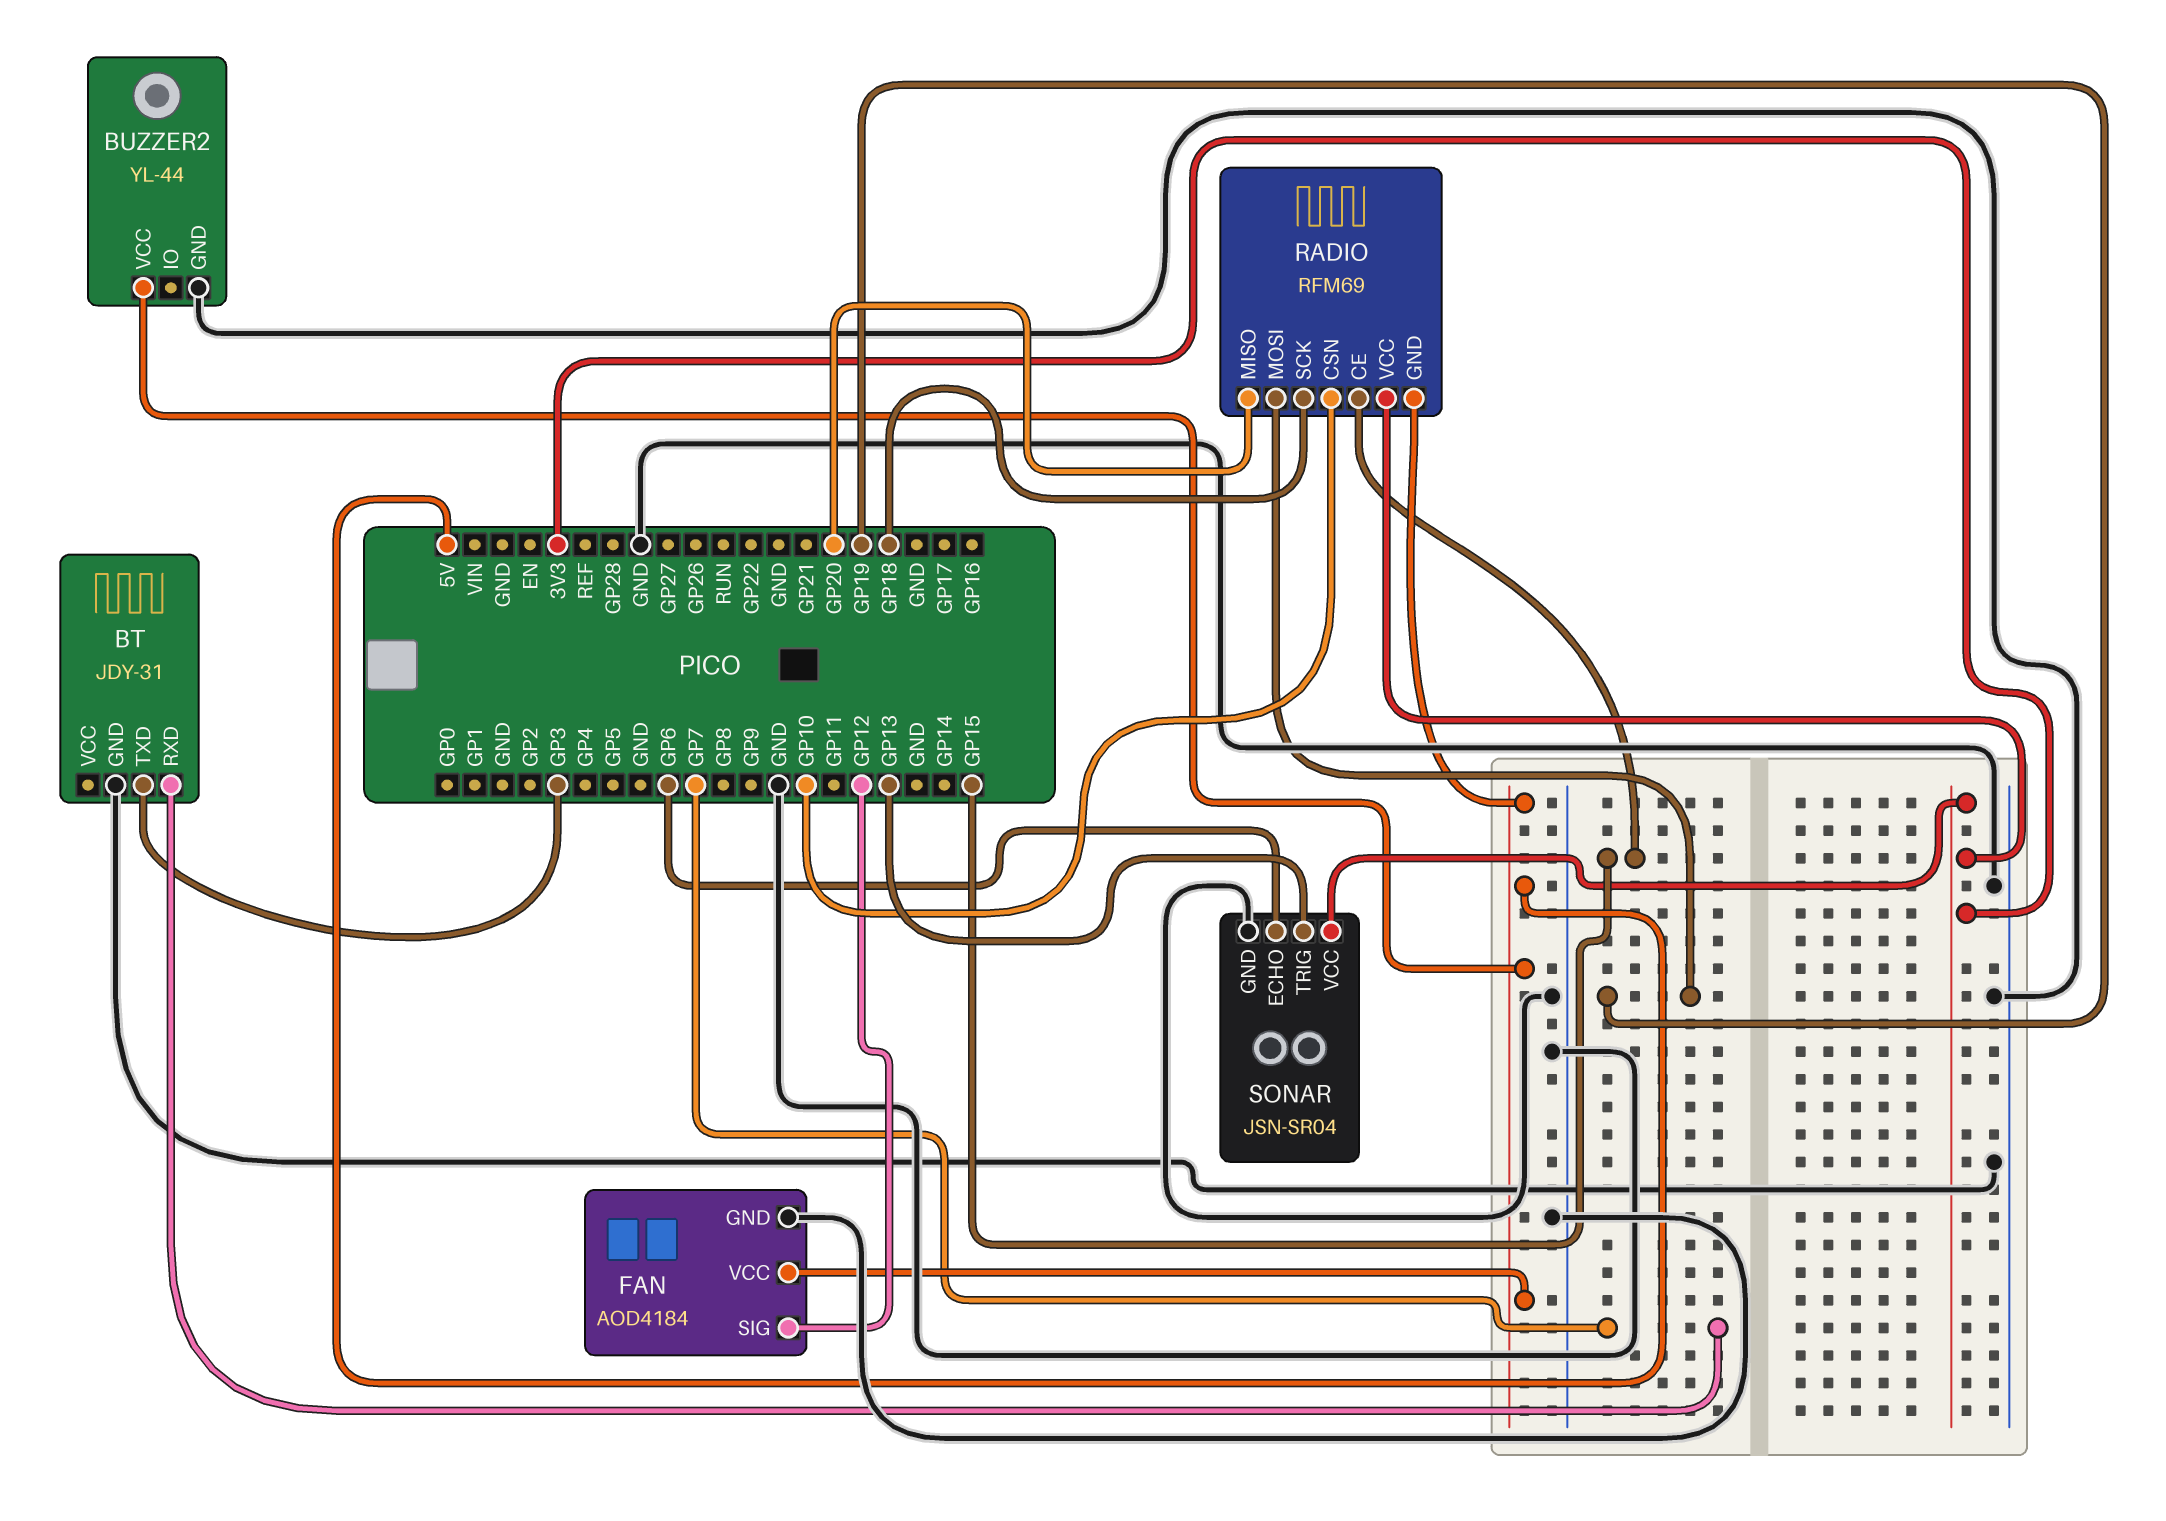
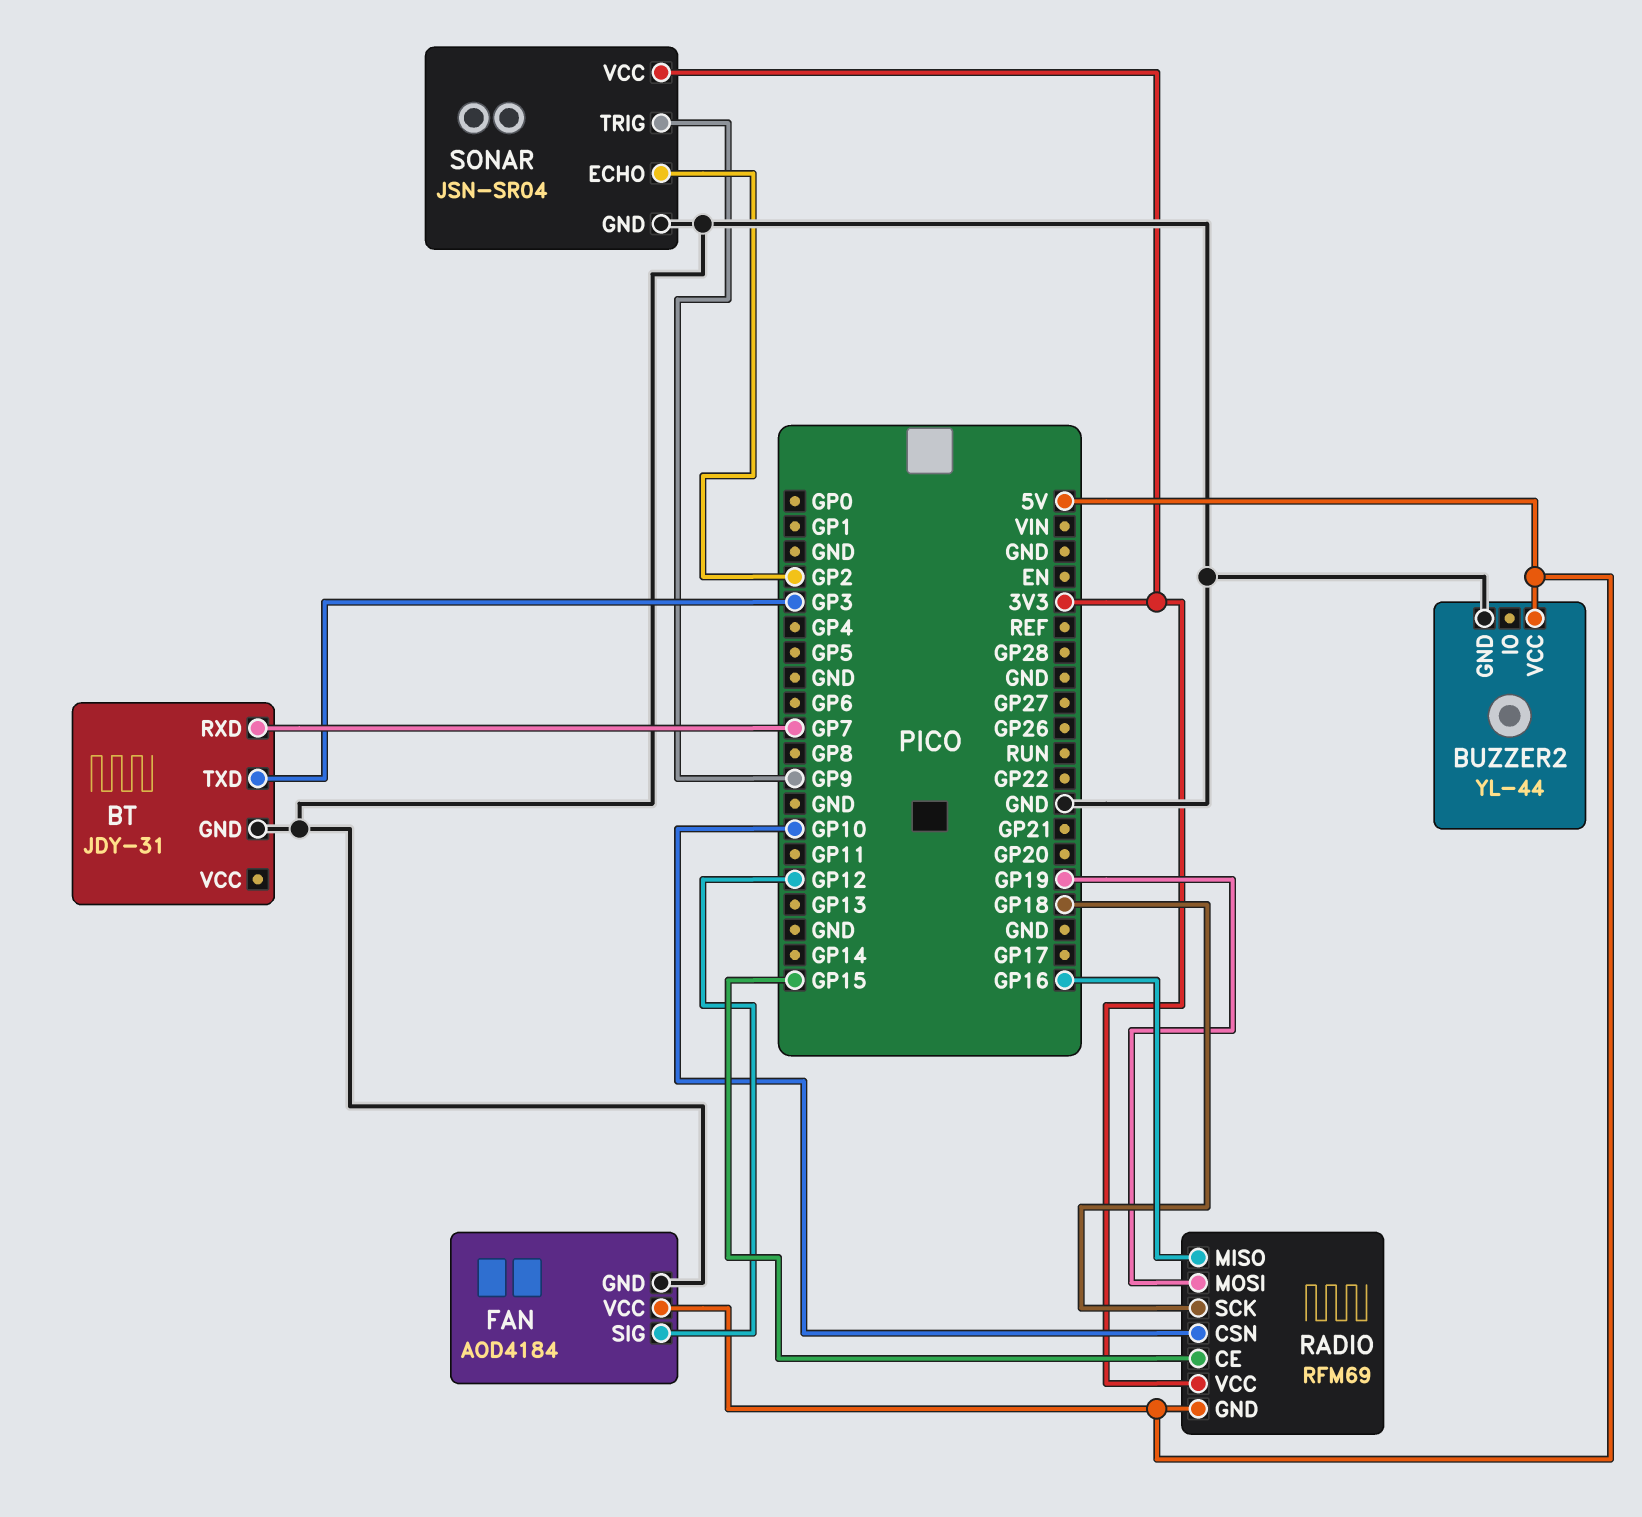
RADIO pin MISO: GP20 -> GP16
SONAR pin ECHO: GP6 -> GP2
SONAR pin TRIG: GP13 -> GP9

